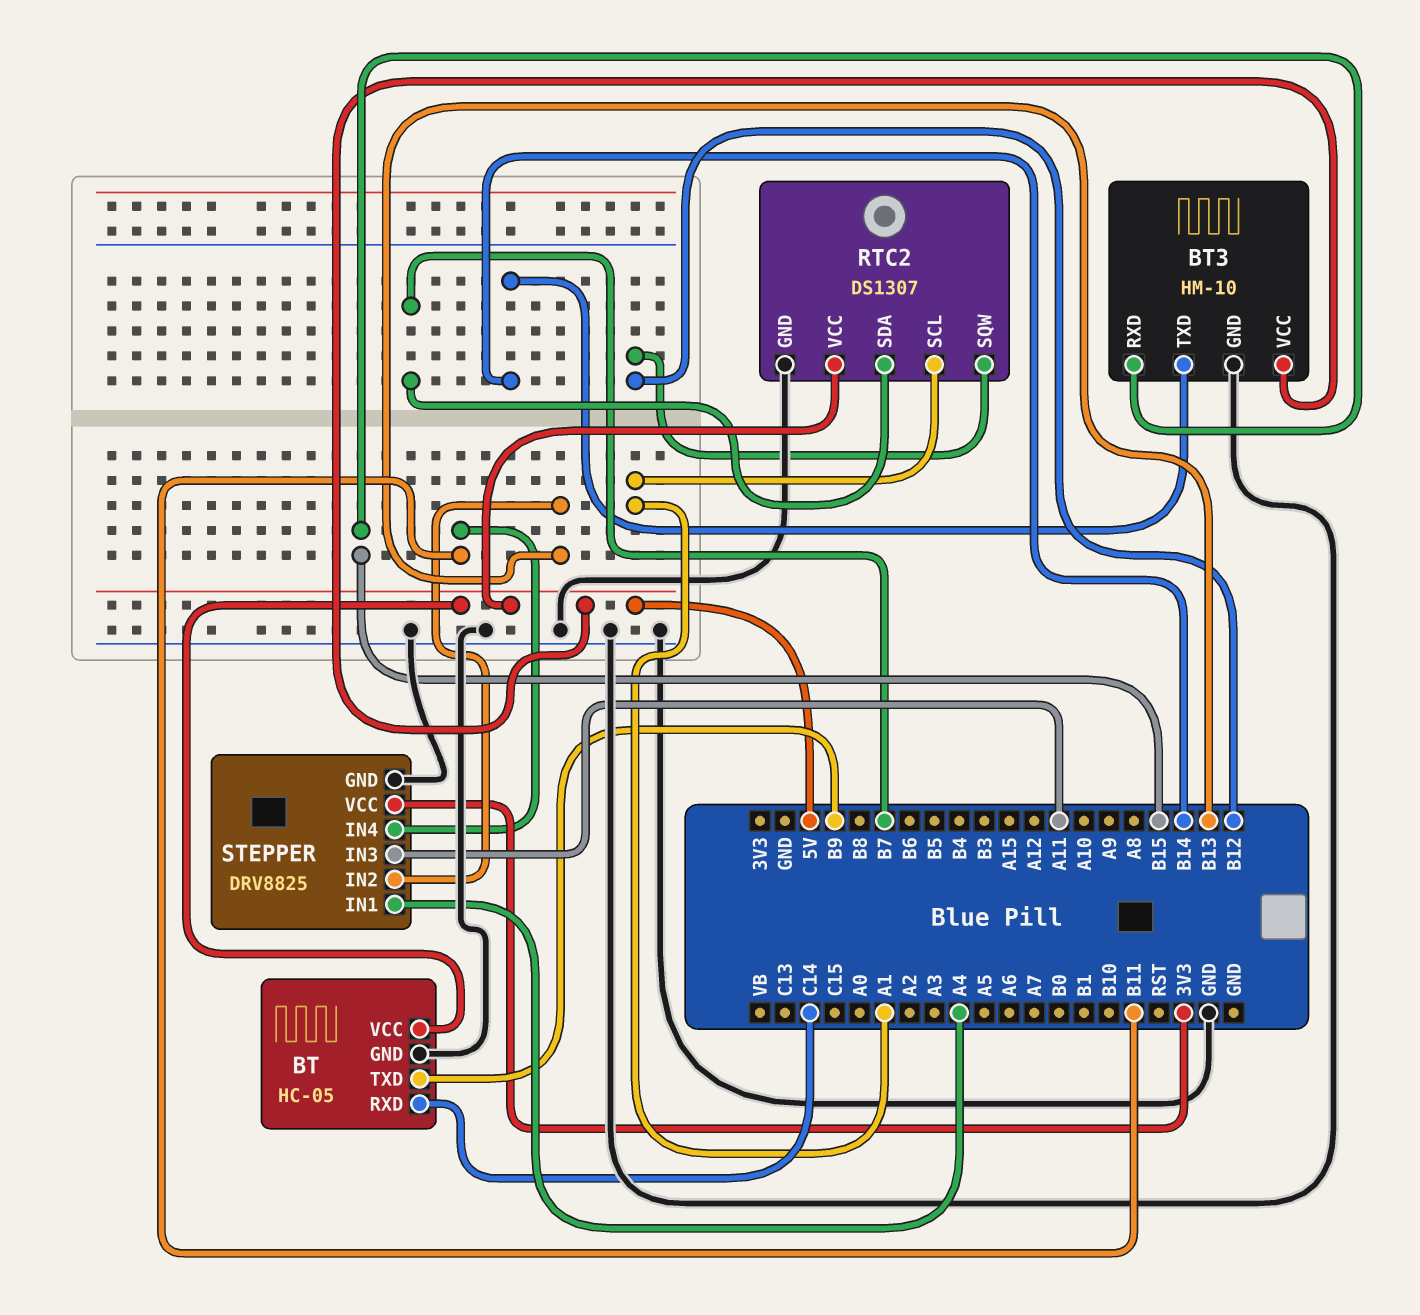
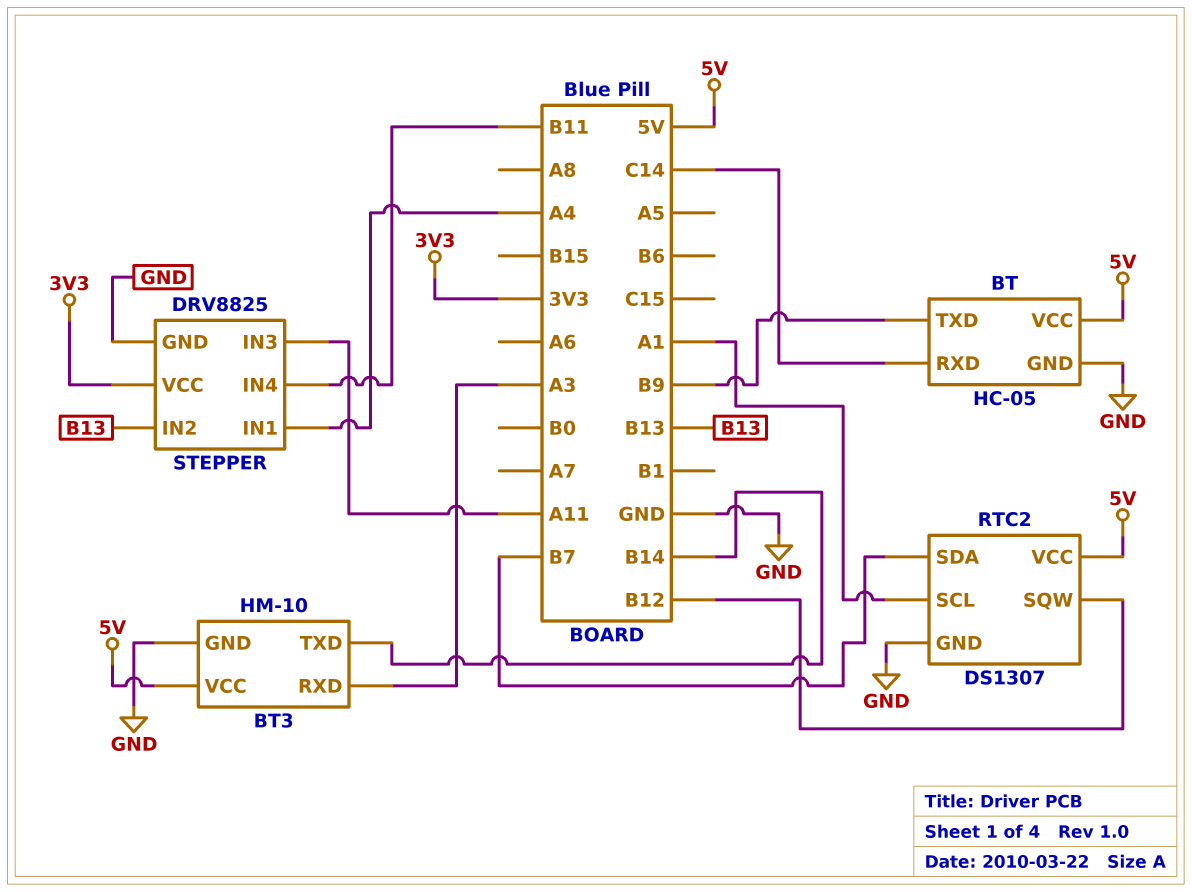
BT3 pin RXD: B15 -> A3

